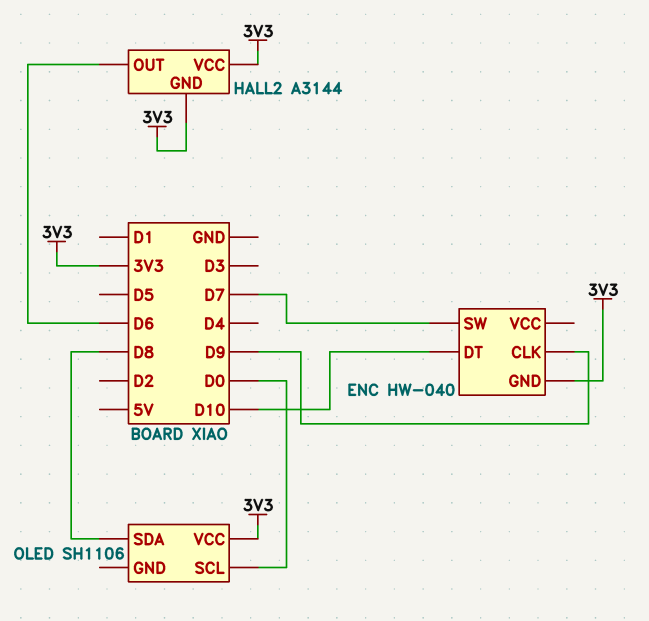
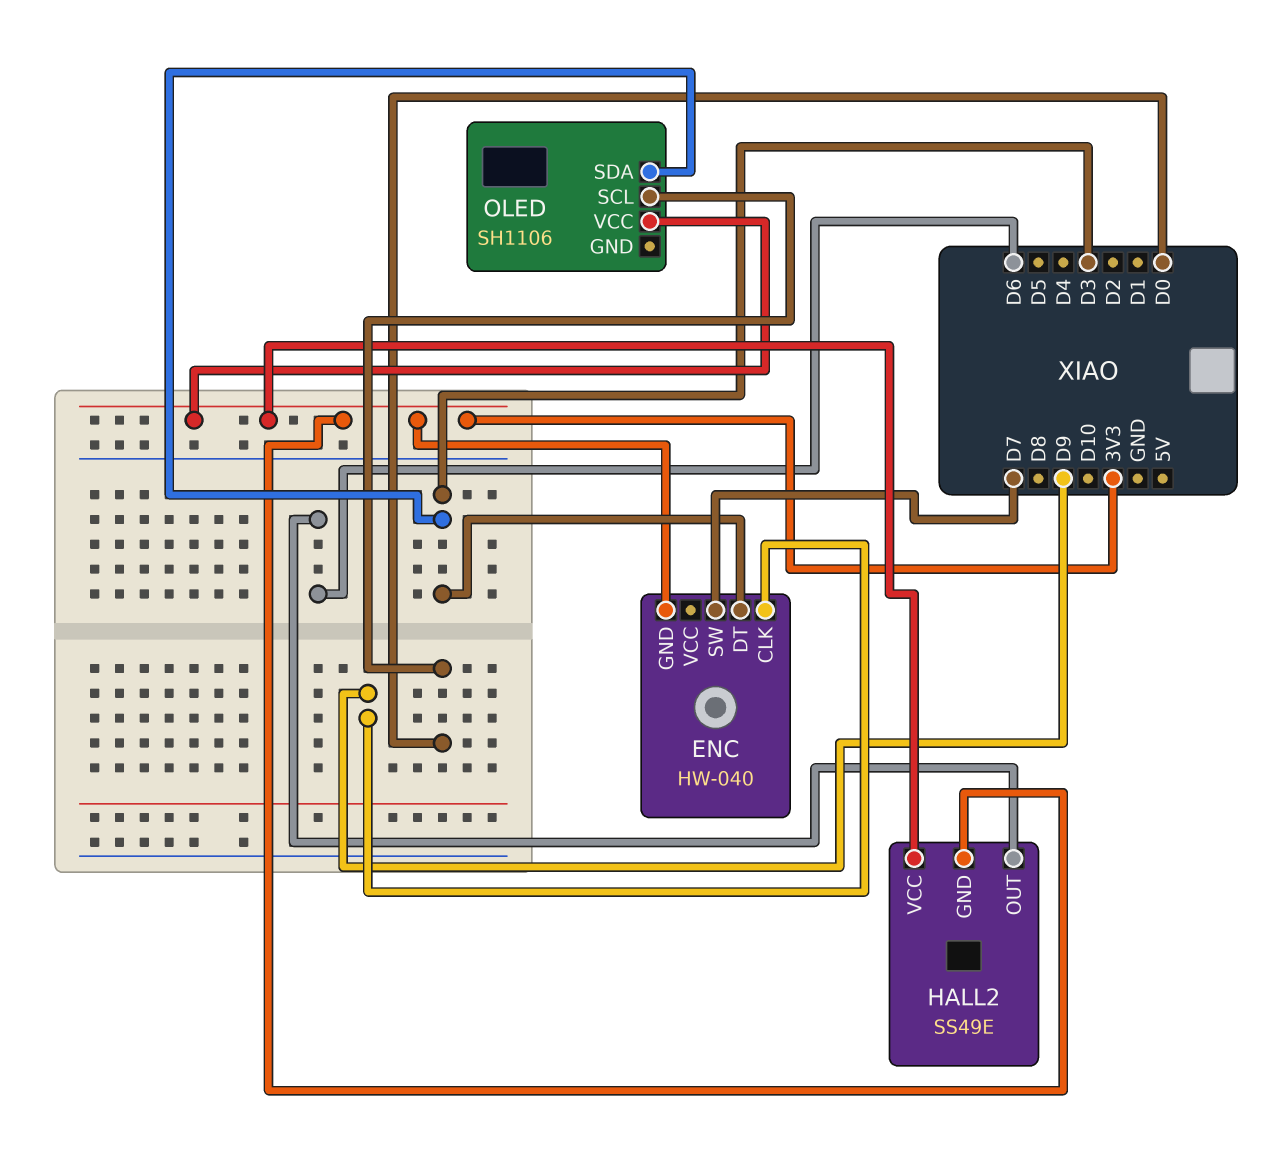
ENC pin DT: D10 -> D3
HALL2: A3144 -> SS49E
OLED pin SDA: D8 -> D3

